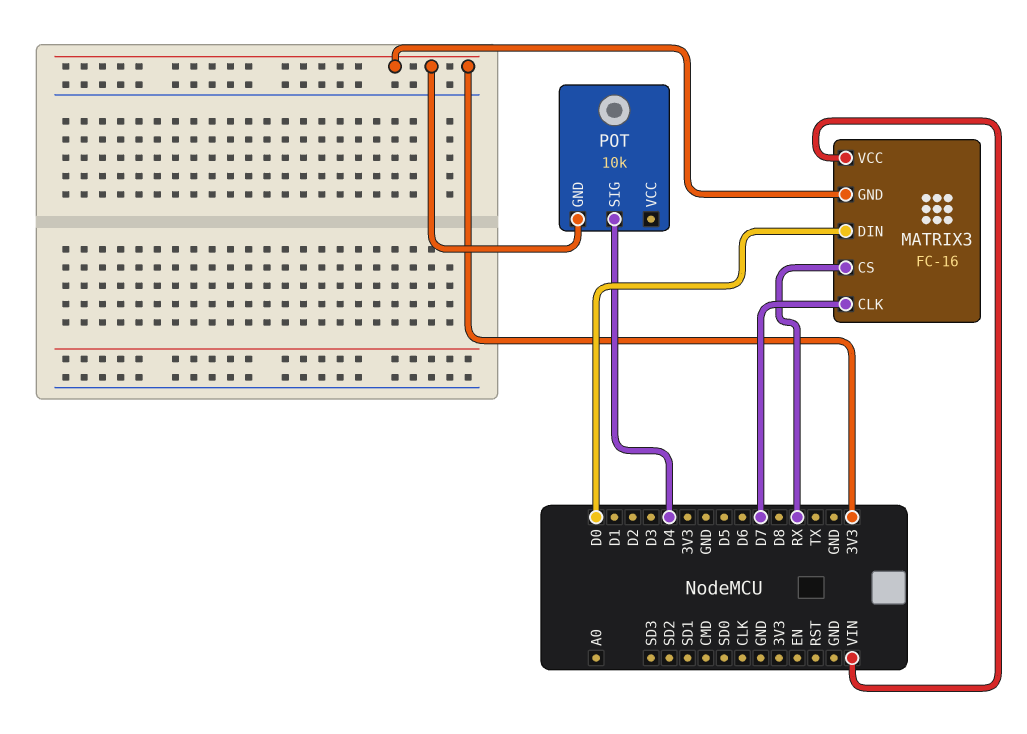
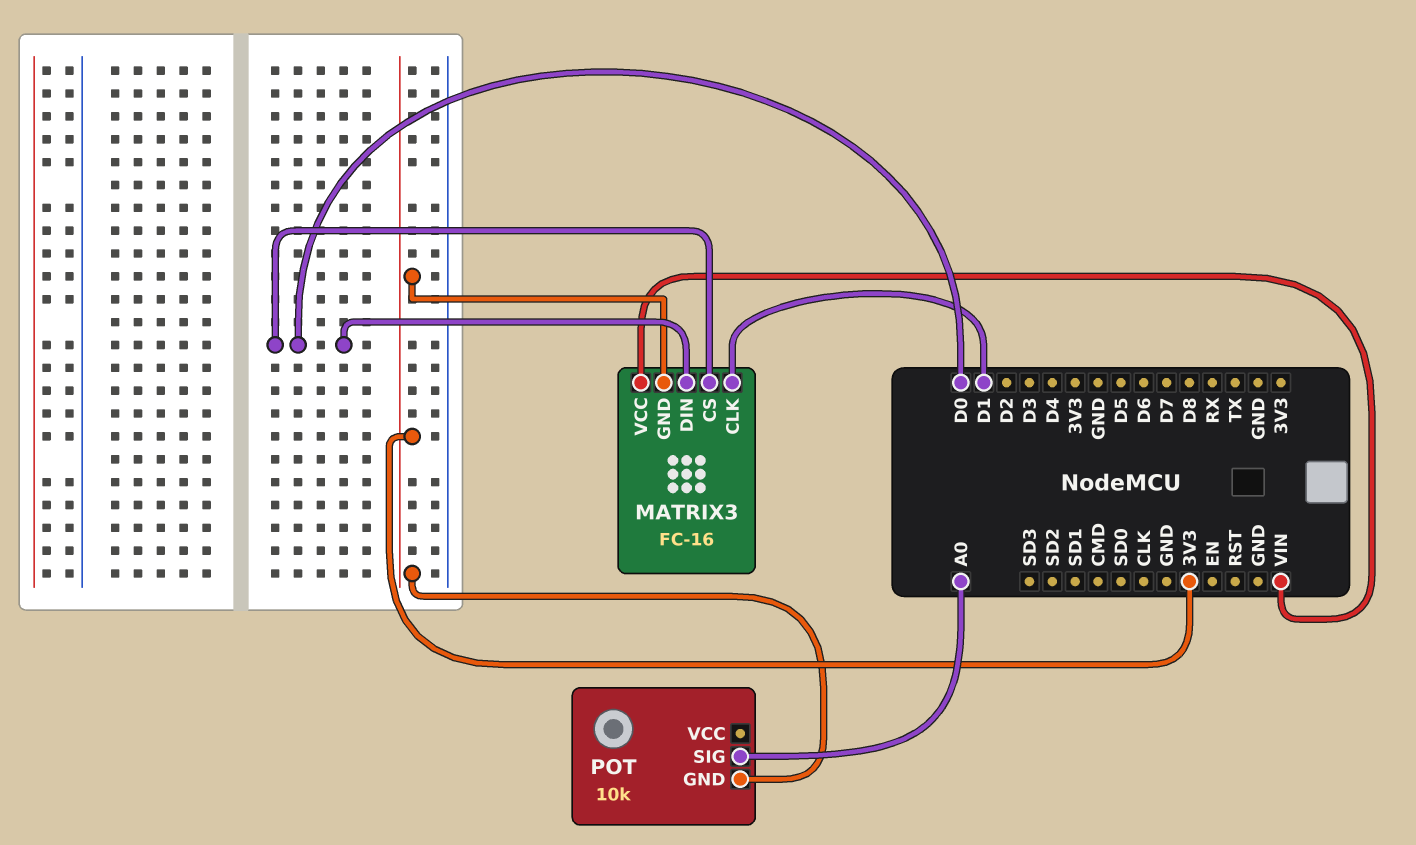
MATRIX3 pin CLK: D7 -> D1
MATRIX3 pin CS: RX -> D0
POT pin SIG: D4 -> A0

